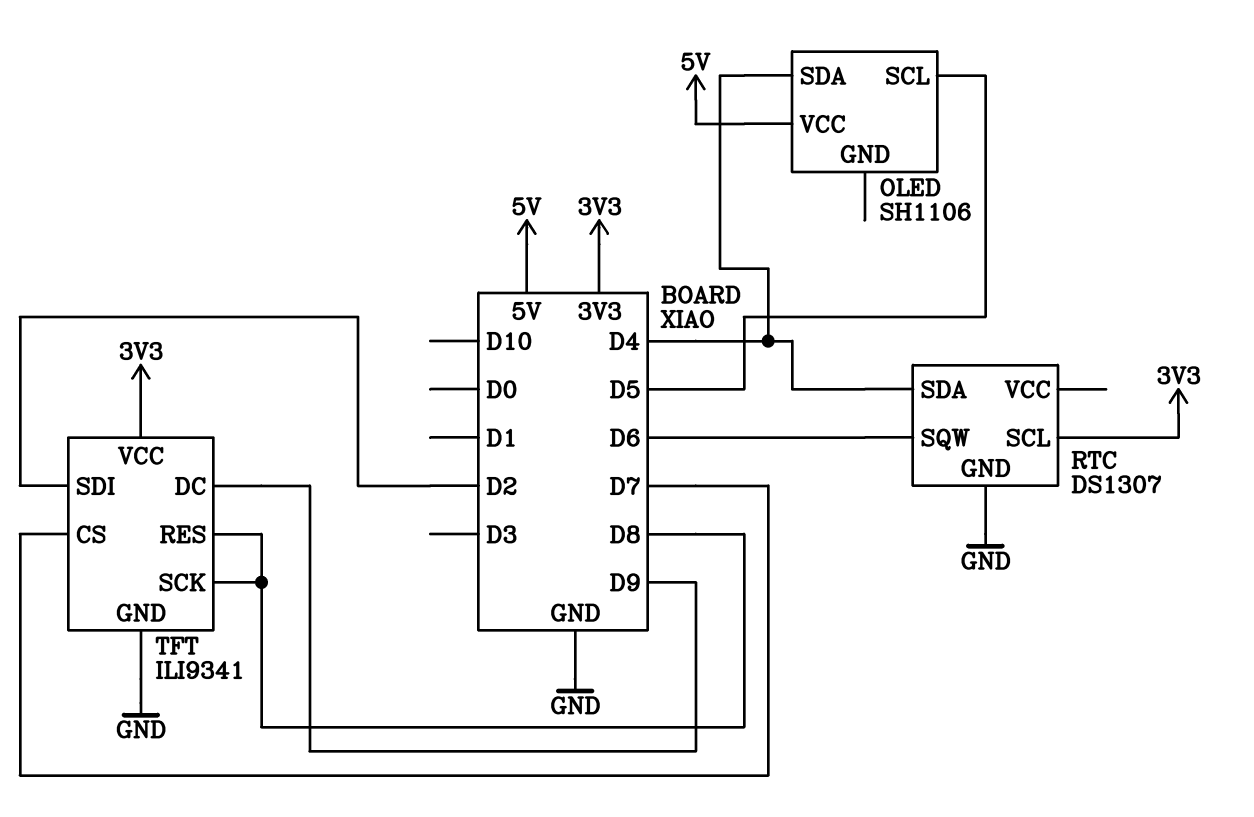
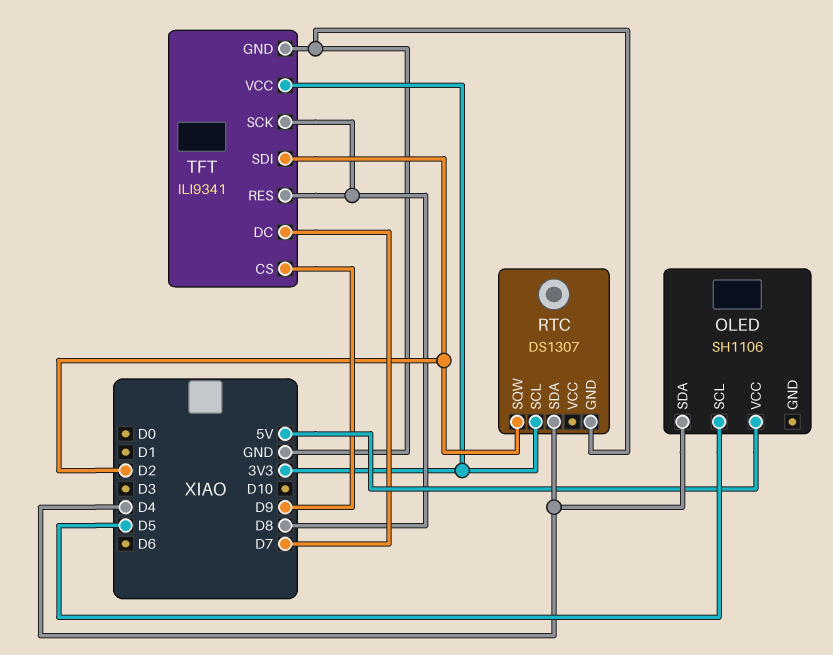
RTC pin SQW: D6 -> D2
TFT pin CS: D7 -> D9
TFT pin DC: D9 -> D7

